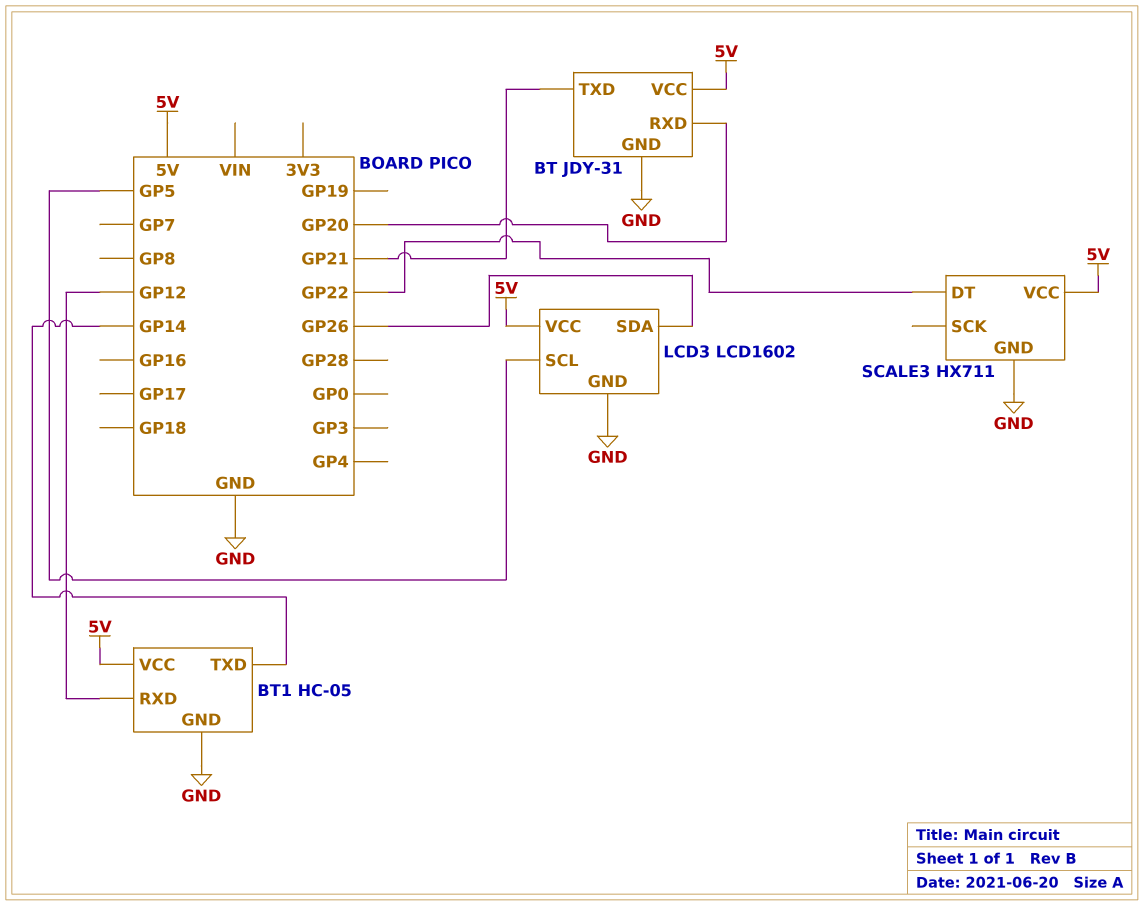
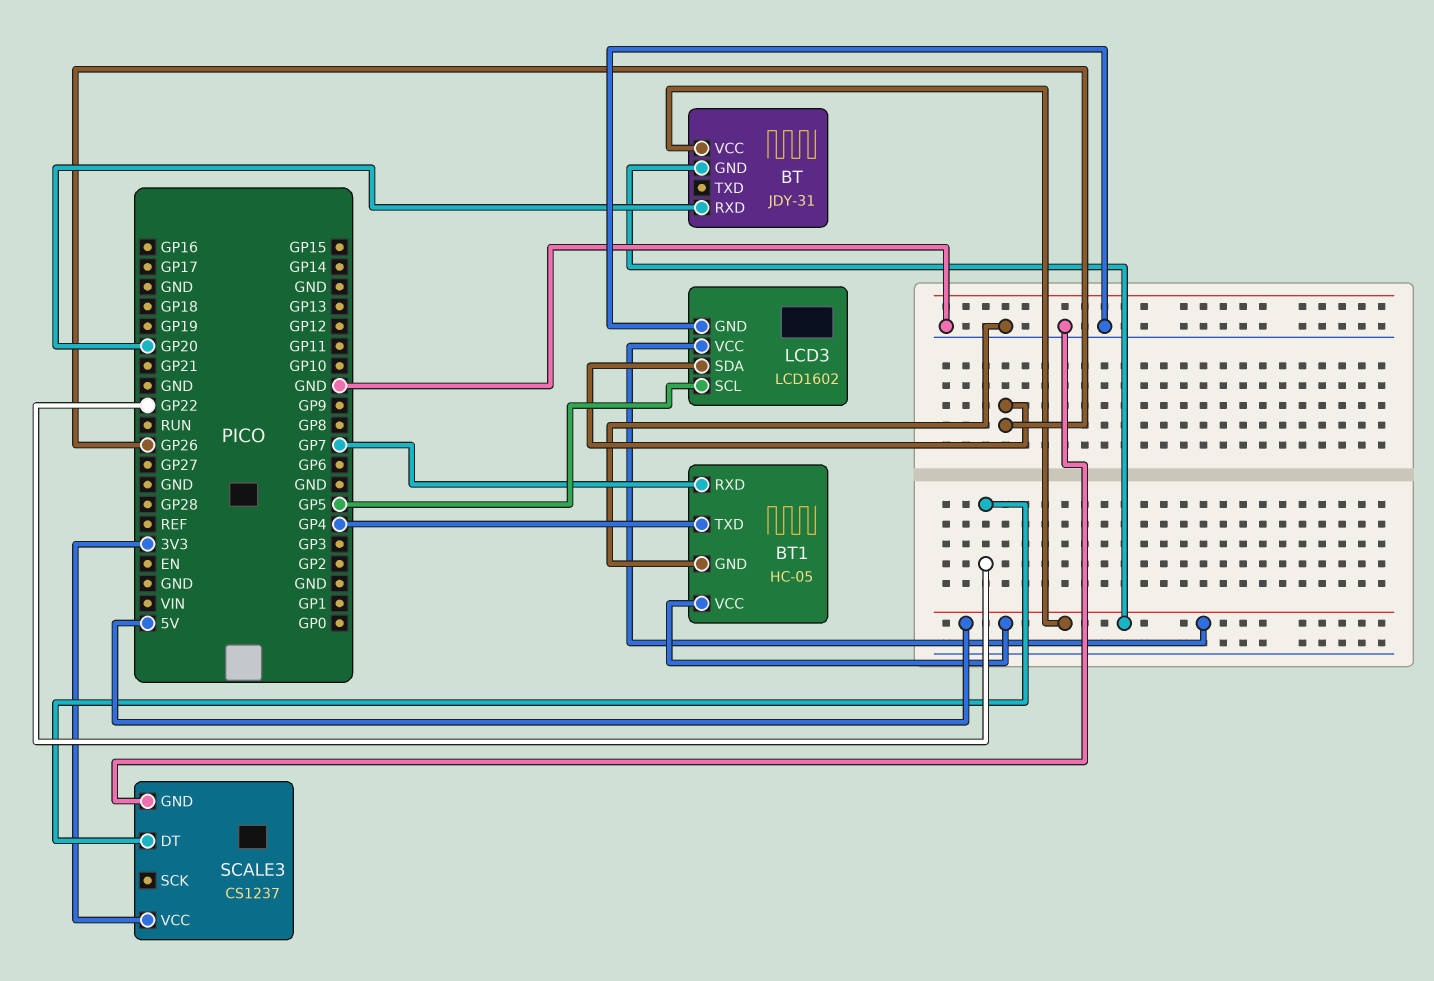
BT pin GND: GND -> 5V
BT pin TXD: GP21 -> none
BT1 pin RXD: GP12 -> GP7
BT1 pin TXD: GP14 -> GP4
SCALE3: HX711 -> CS1237
SCALE3 pin VCC: 5V -> 3V3

